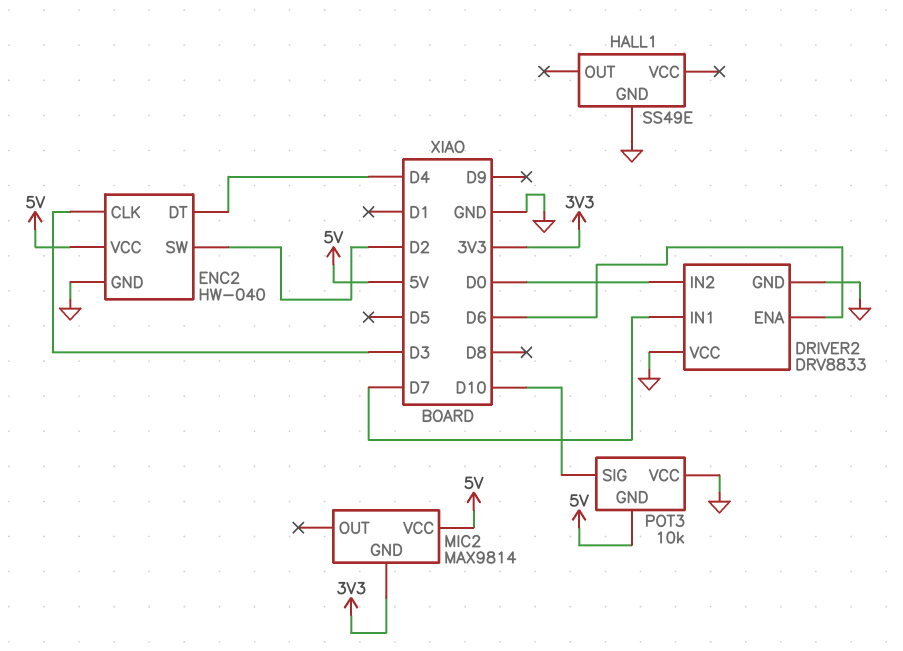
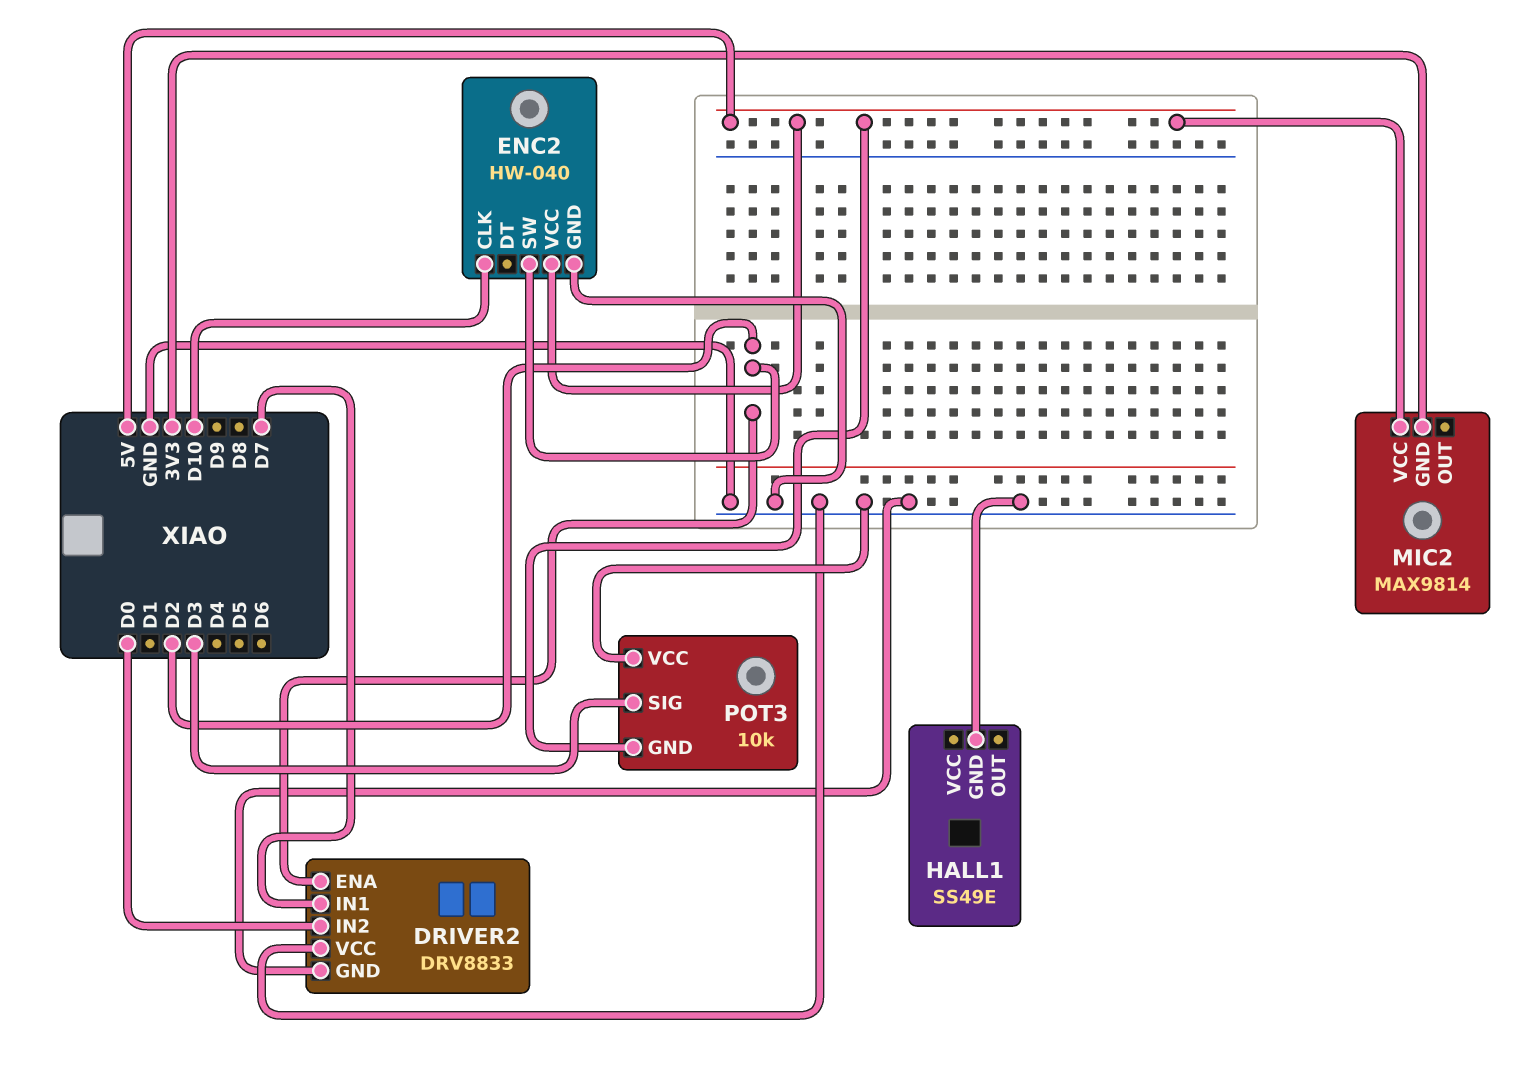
DRIVER2 pin ENA: D6 -> D2
ENC2 pin CLK: D3 -> D10
ENC2 pin DT: D4 -> none
POT3 pin SIG: D10 -> D3

